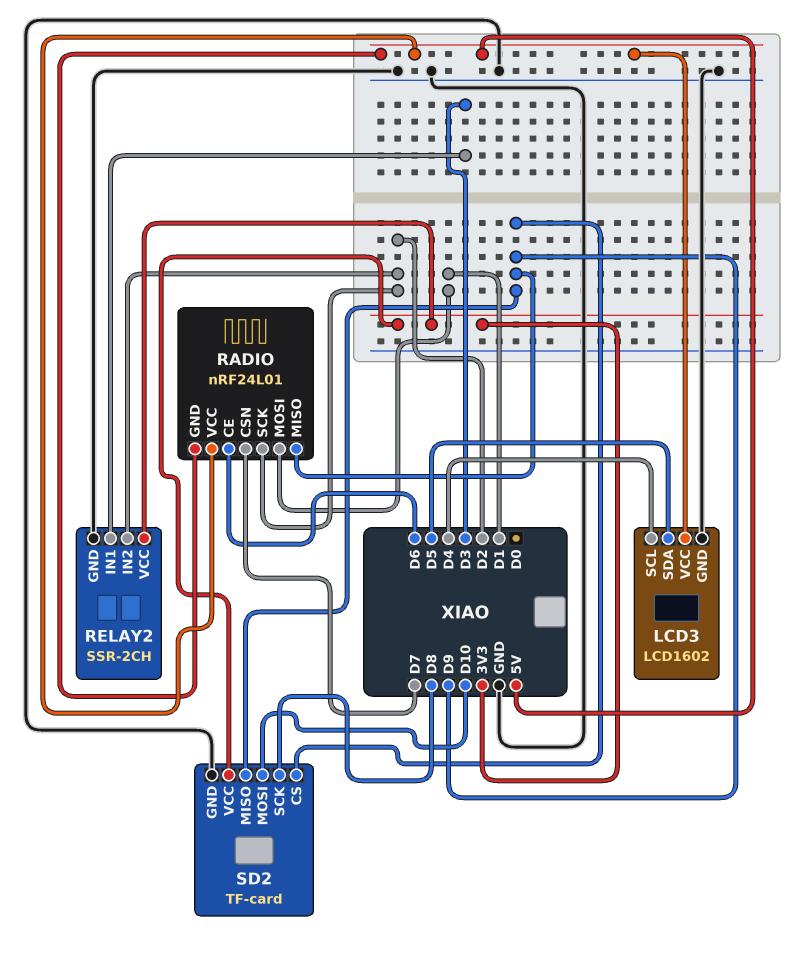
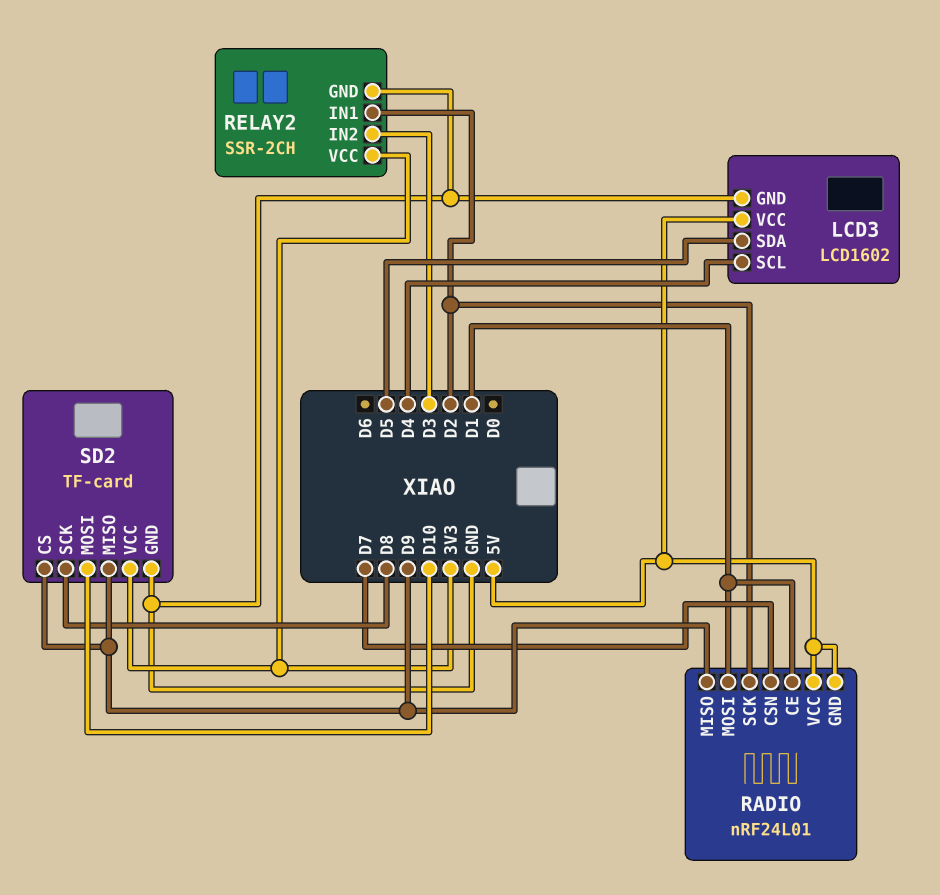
RADIO pin CE: D6 -> D1
RELAY2 pin IN1: D3 -> D2
RELAY2 pin IN2: D2 -> D3

